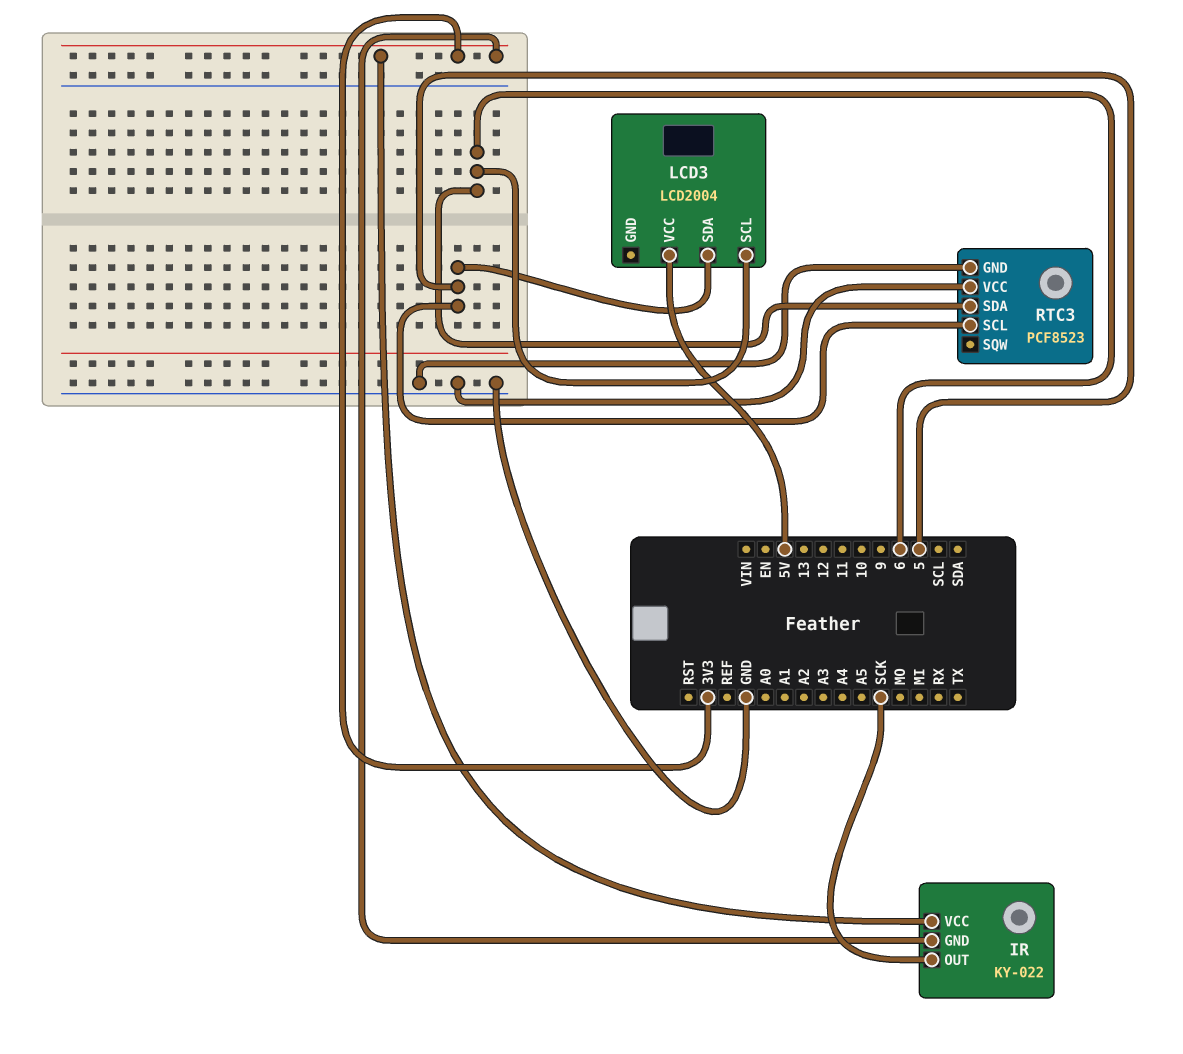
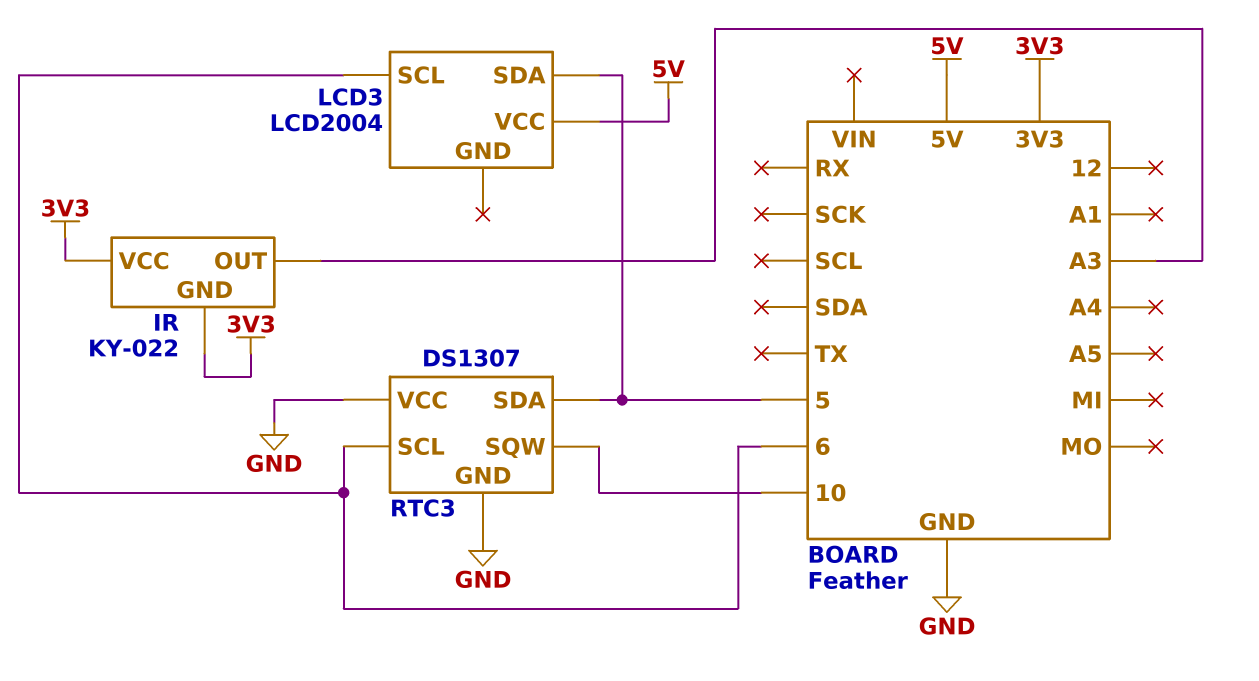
IR pin OUT: SCK -> A3
RTC3: PCF8523 -> DS1307
RTC3 pin SCL: 5 -> 6
RTC3 pin SDA: 6 -> 5
RTC3 pin SQW: none -> 10

